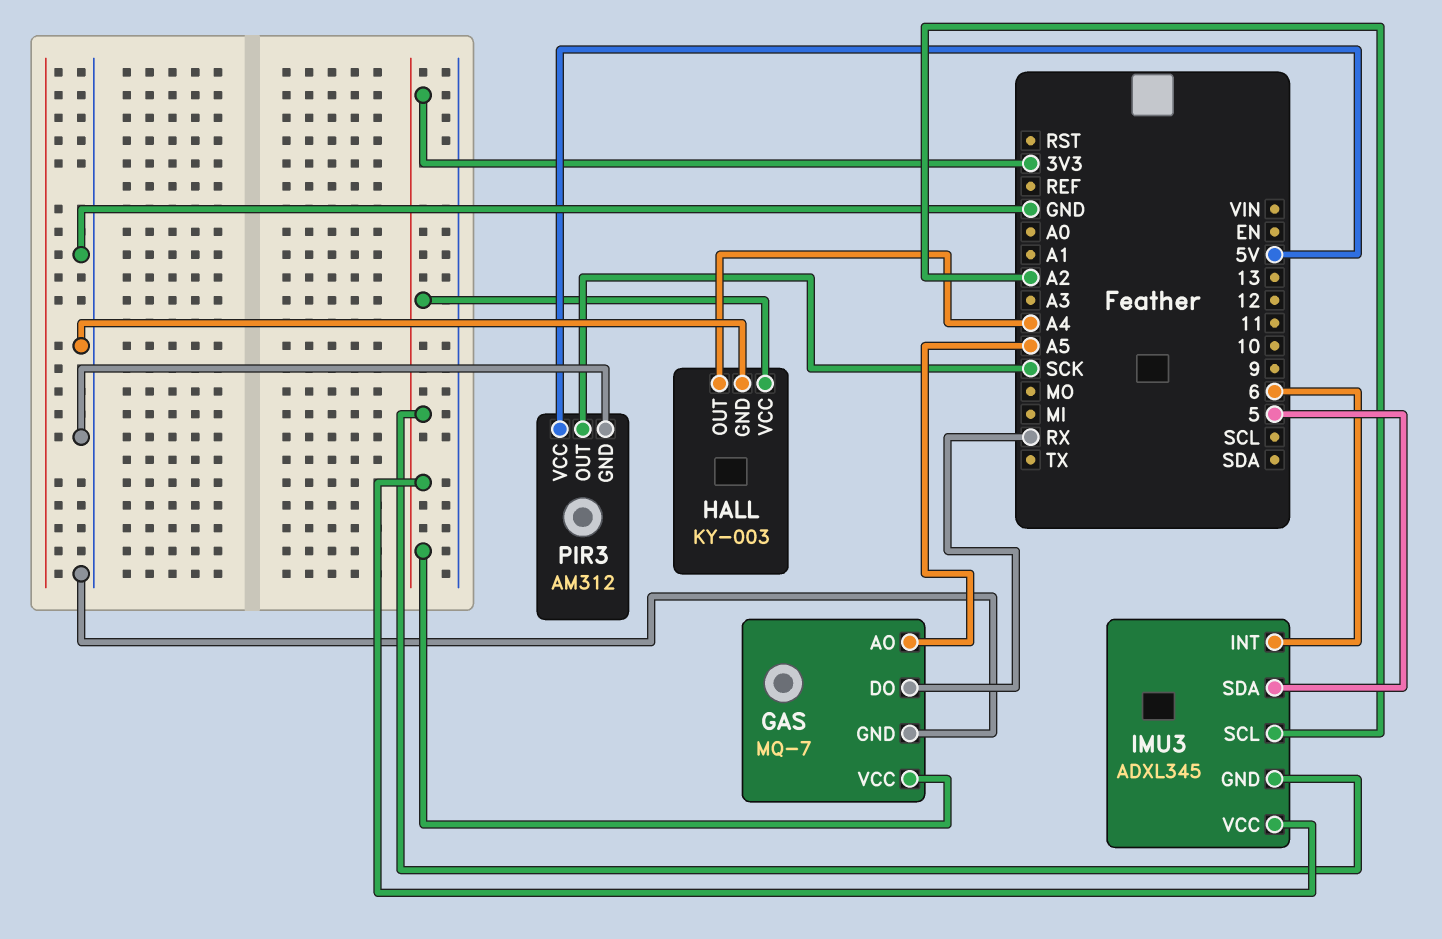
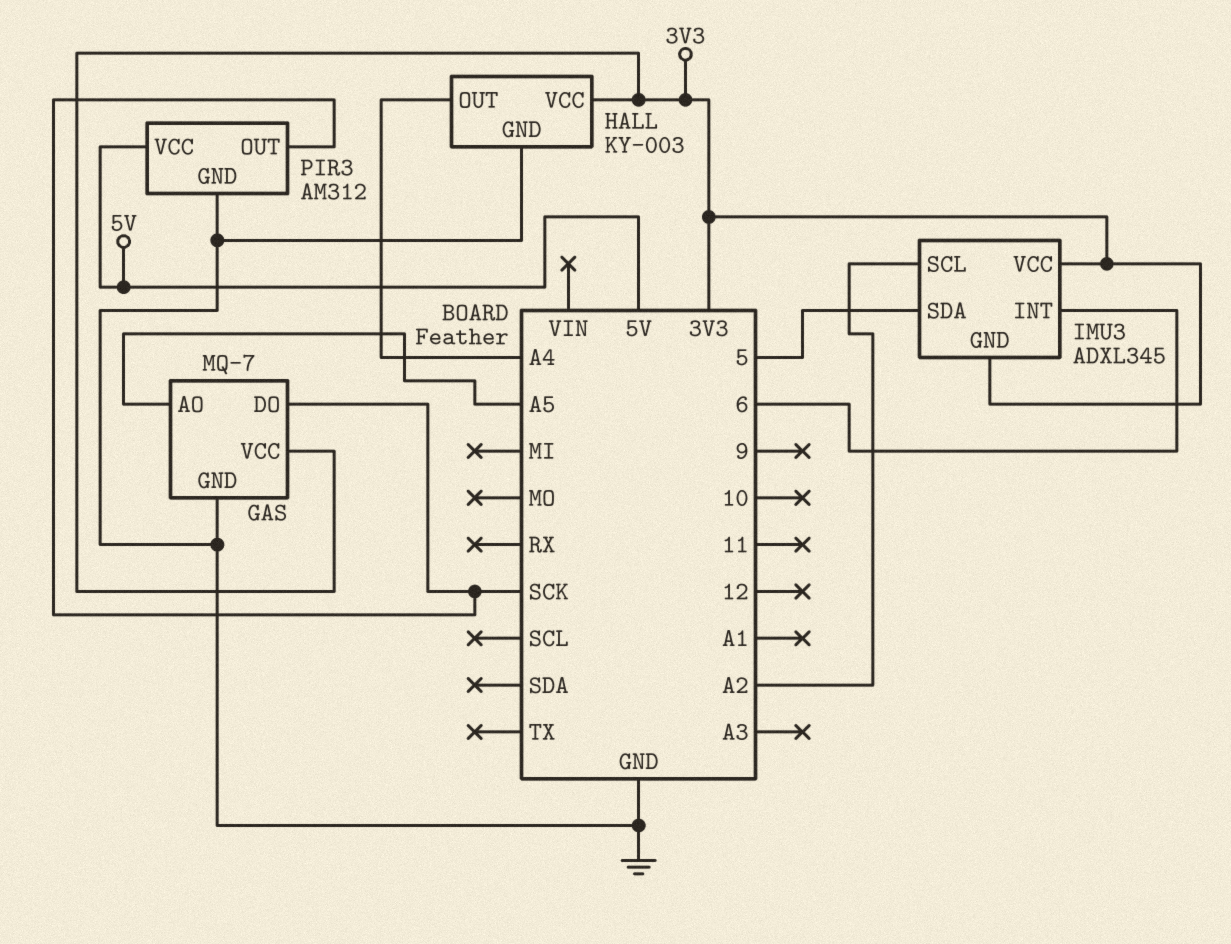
GAS pin DO: RX -> SCK

